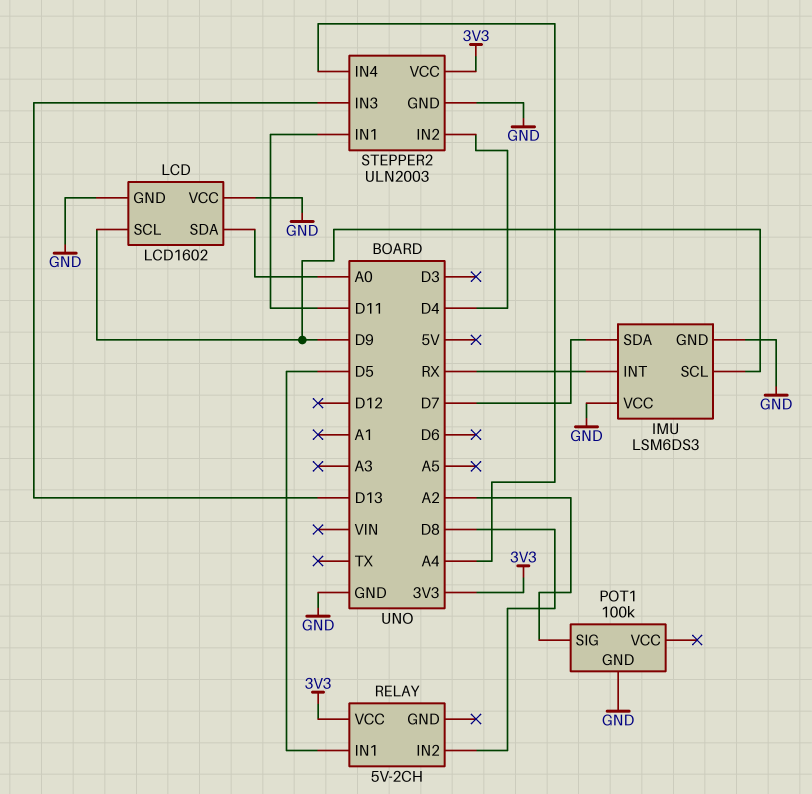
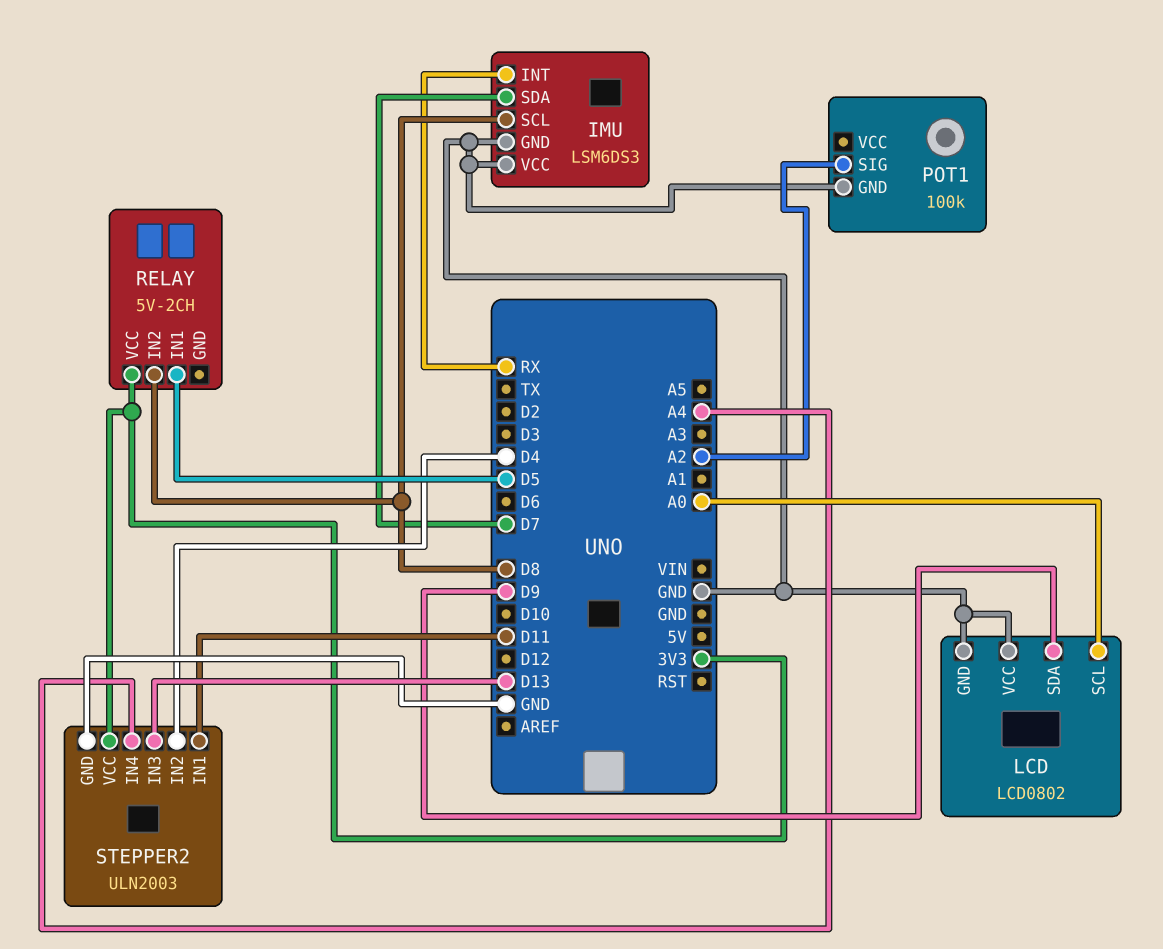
IMU pin SCL: D9 -> D8
LCD: LCD1602 -> LCD0802
LCD pin SCL: D9 -> A0
LCD pin SDA: A0 -> D9

